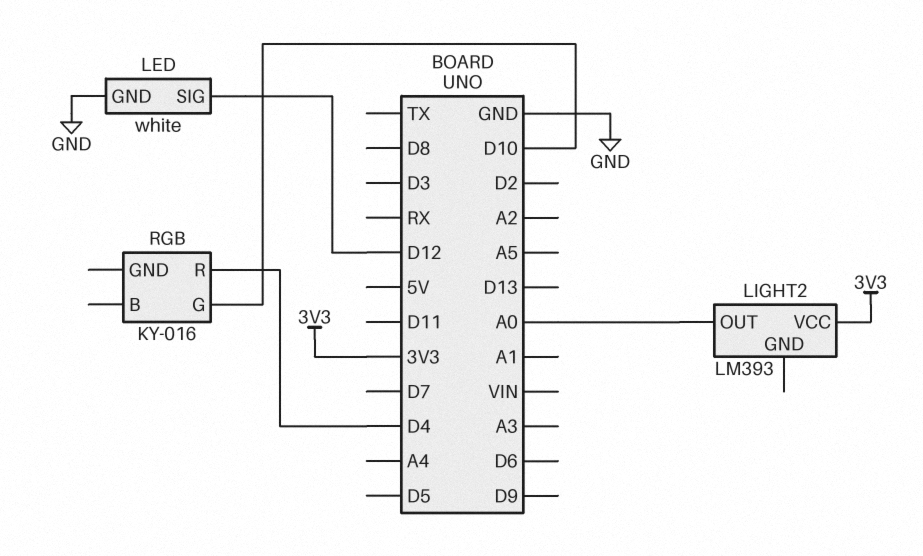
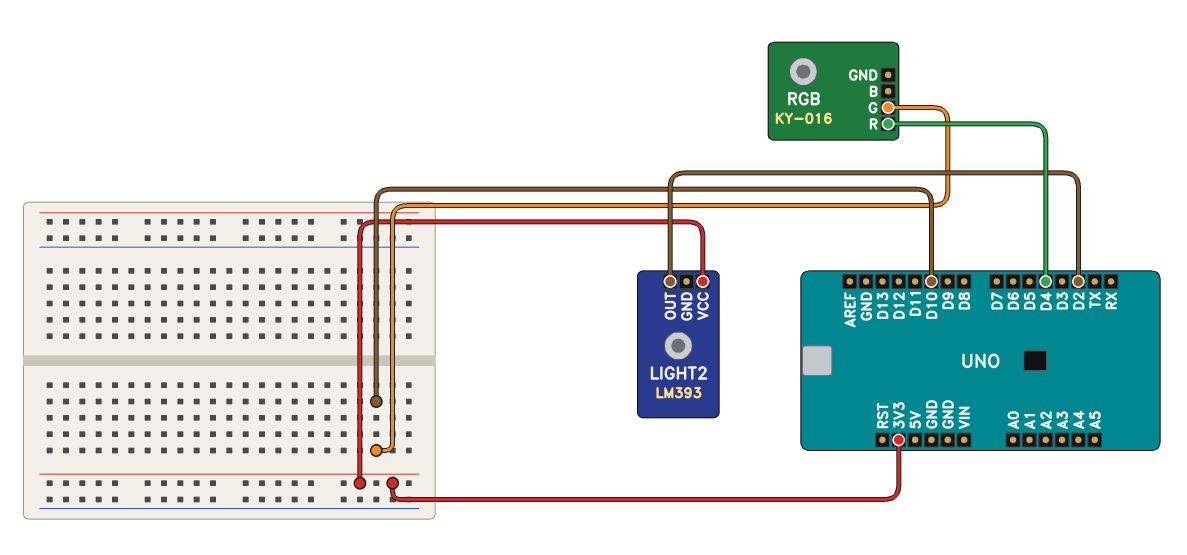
LED: white -> none
LED pin GND: GND -> none
LED pin SIG: D12 -> none
LIGHT2 pin OUT: A0 -> D2

